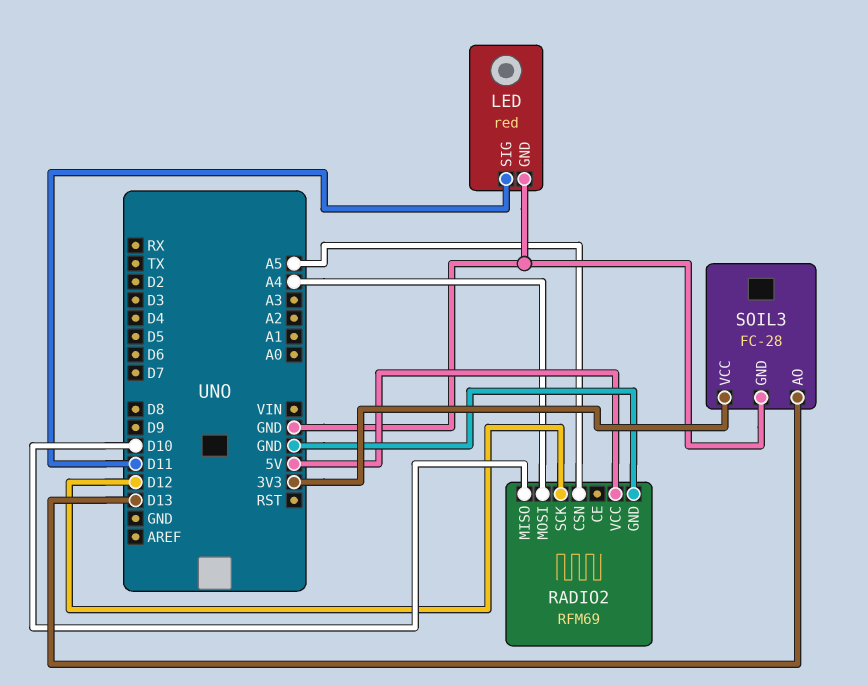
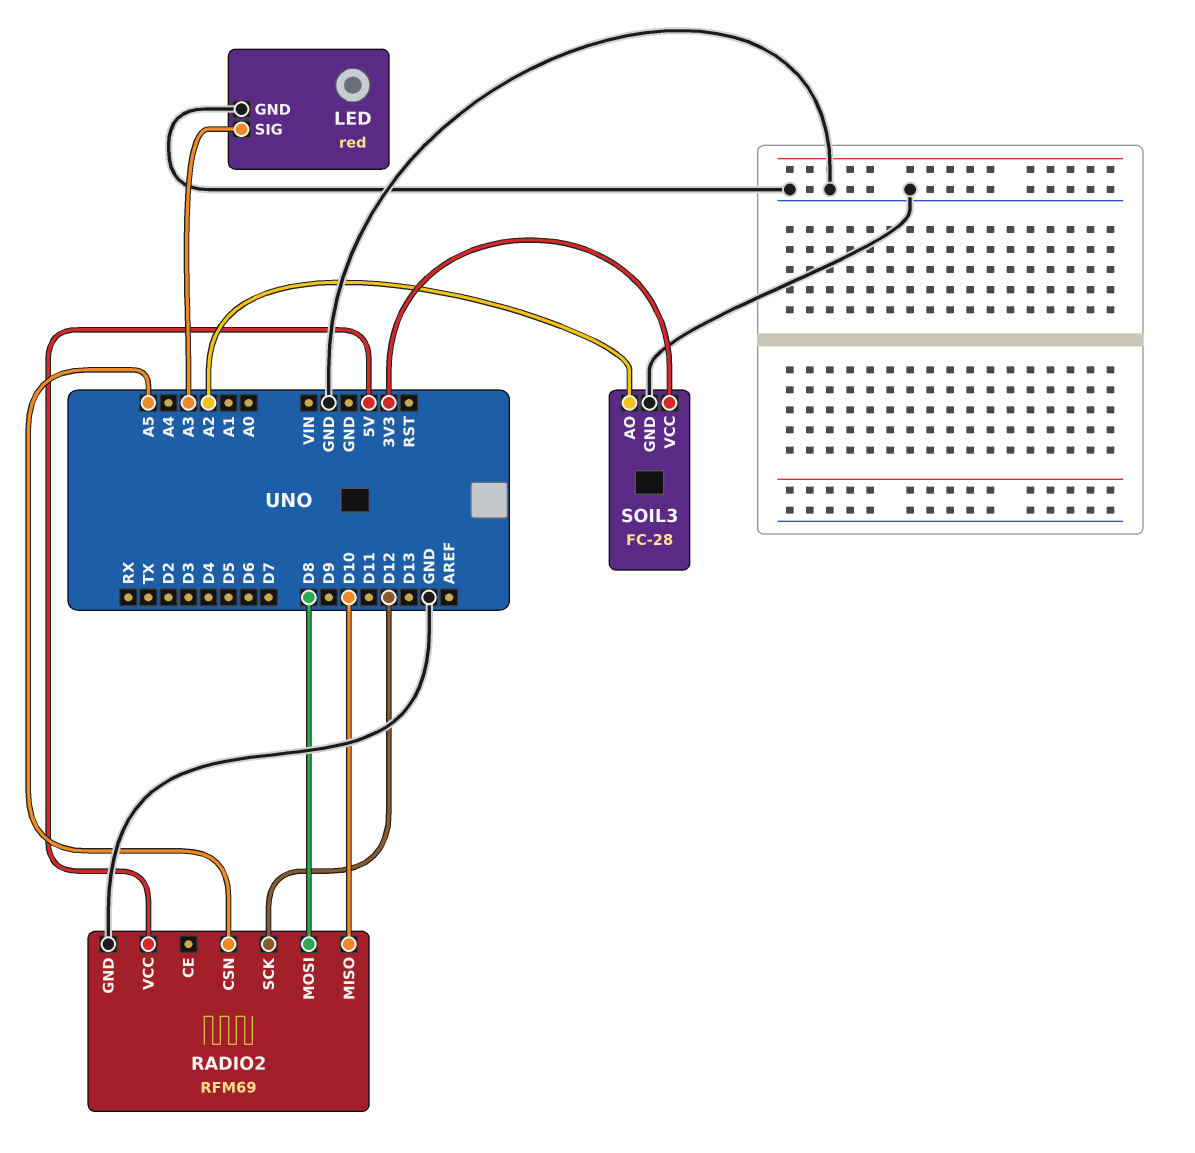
LED pin SIG: D11 -> A3
RADIO2 pin MOSI: A4 -> D8
SOIL3 pin AO: D13 -> A2

